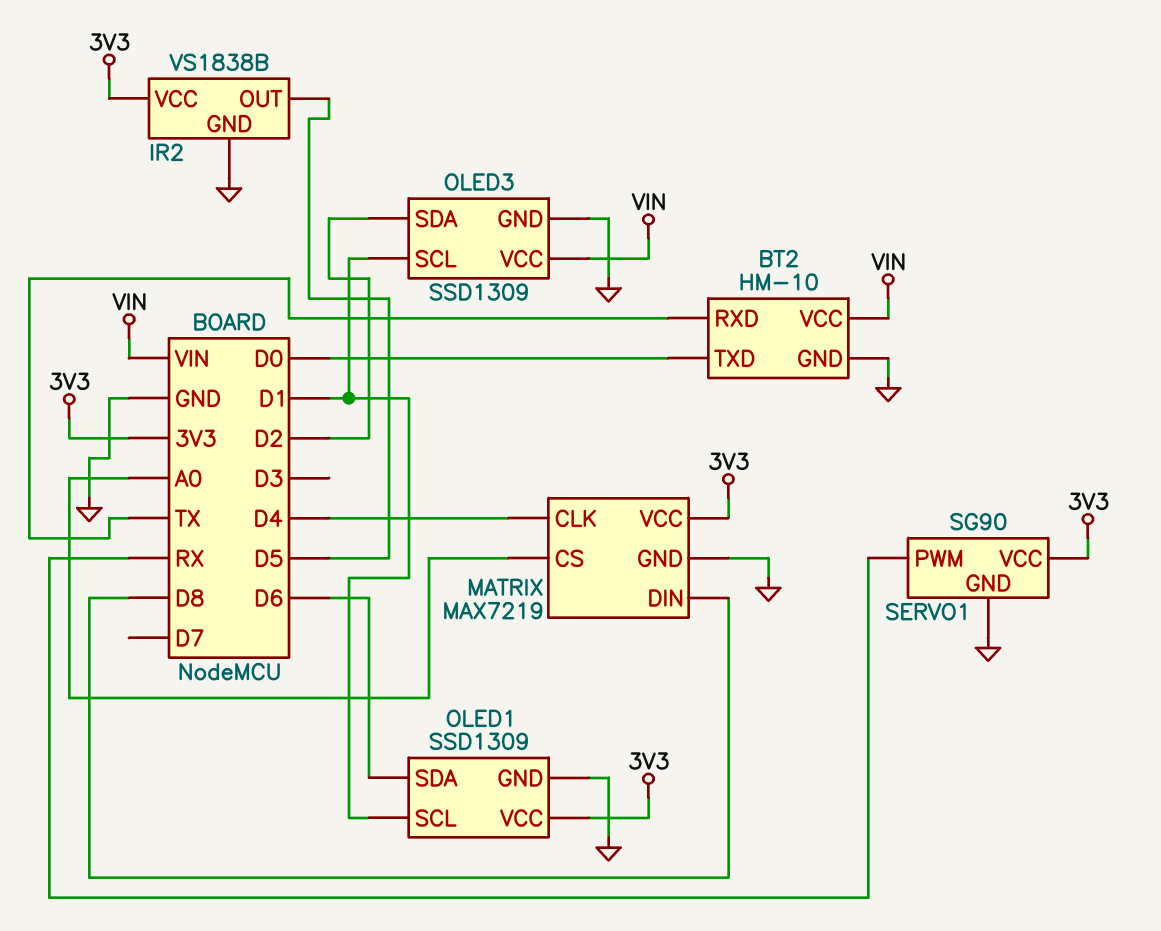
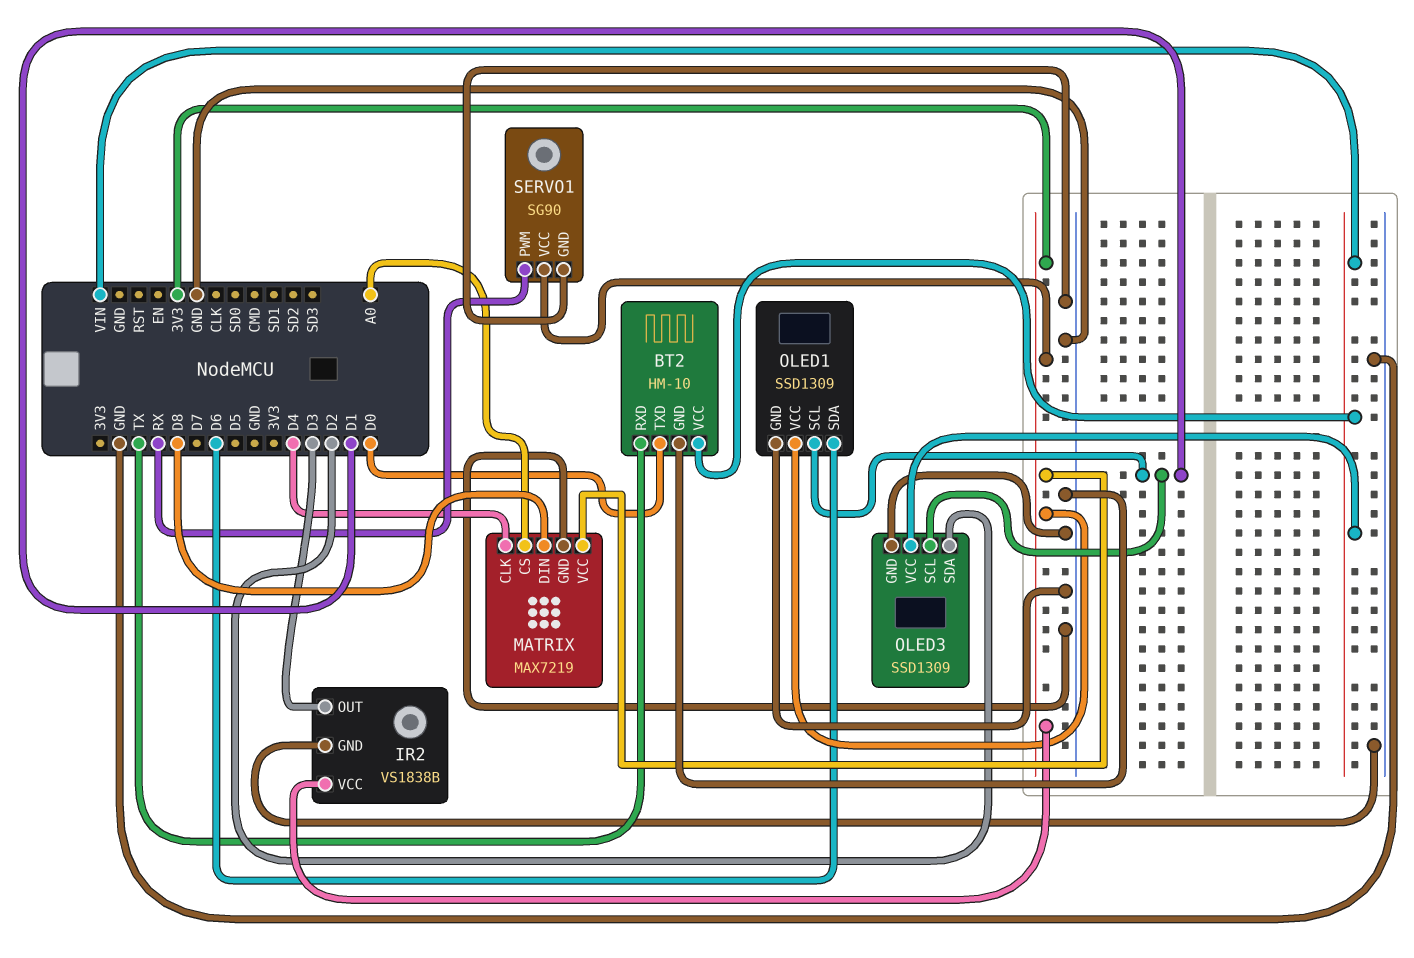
IR2 pin OUT: D5 -> D3

